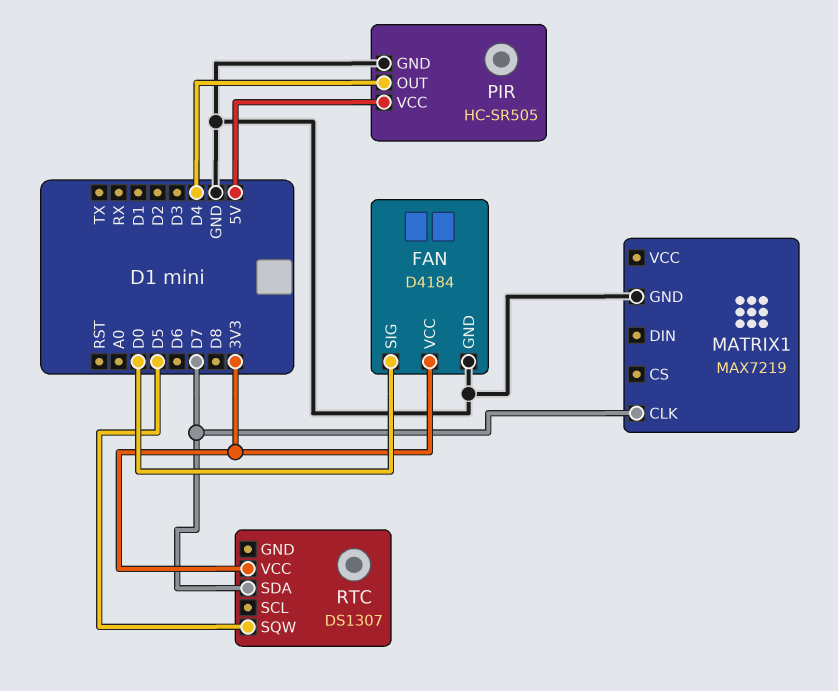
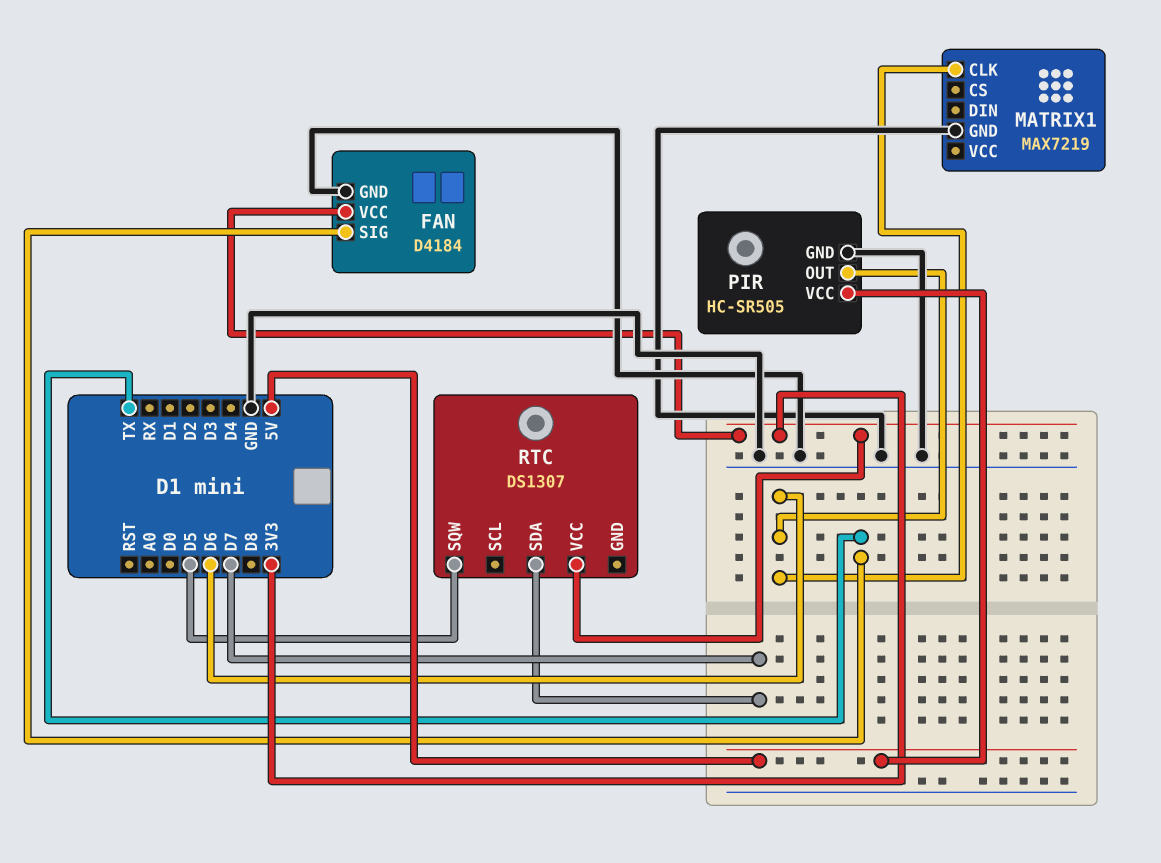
FAN pin SIG: D0 -> TX
MATRIX1 pin CLK: D7 -> D6
PIR pin OUT: D4 -> D6

